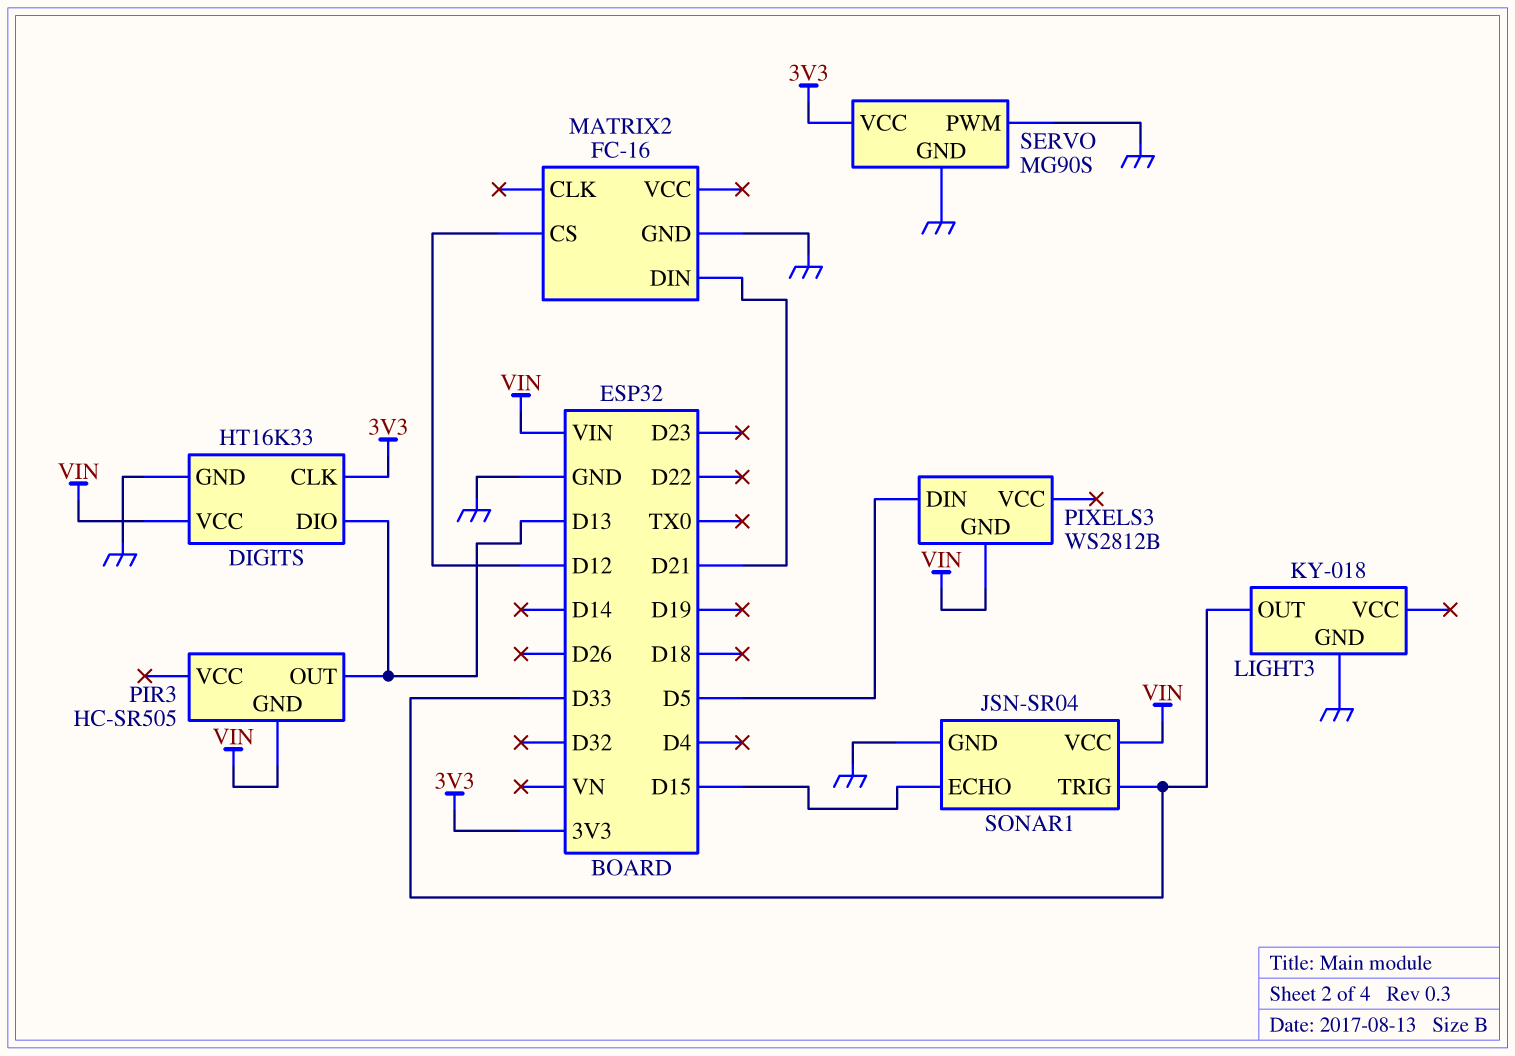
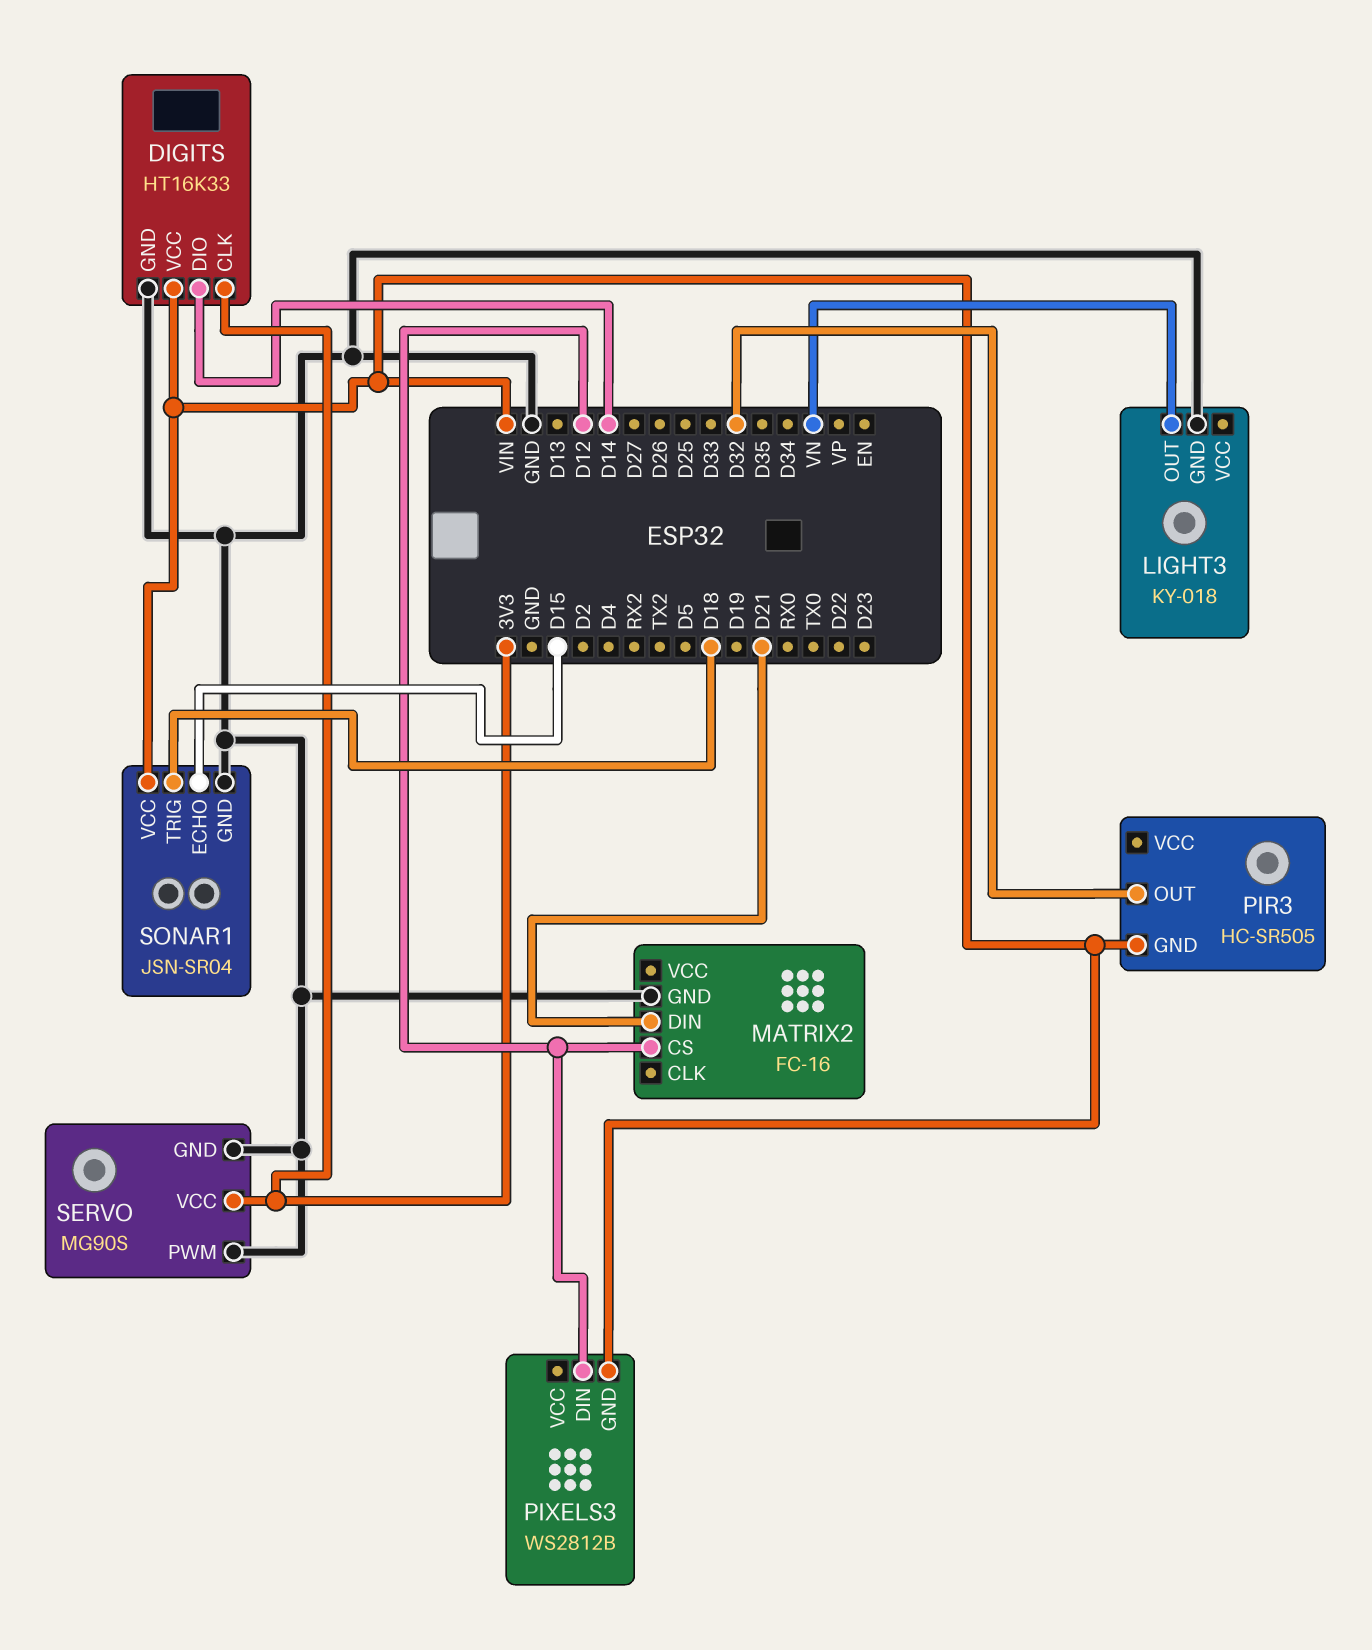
DIGITS pin DIO: D13 -> D14
LIGHT3 pin OUT: D33 -> VN
PIR3 pin OUT: D13 -> D32
PIXELS3 pin DIN: D5 -> D12
SONAR1 pin TRIG: D33 -> D18

